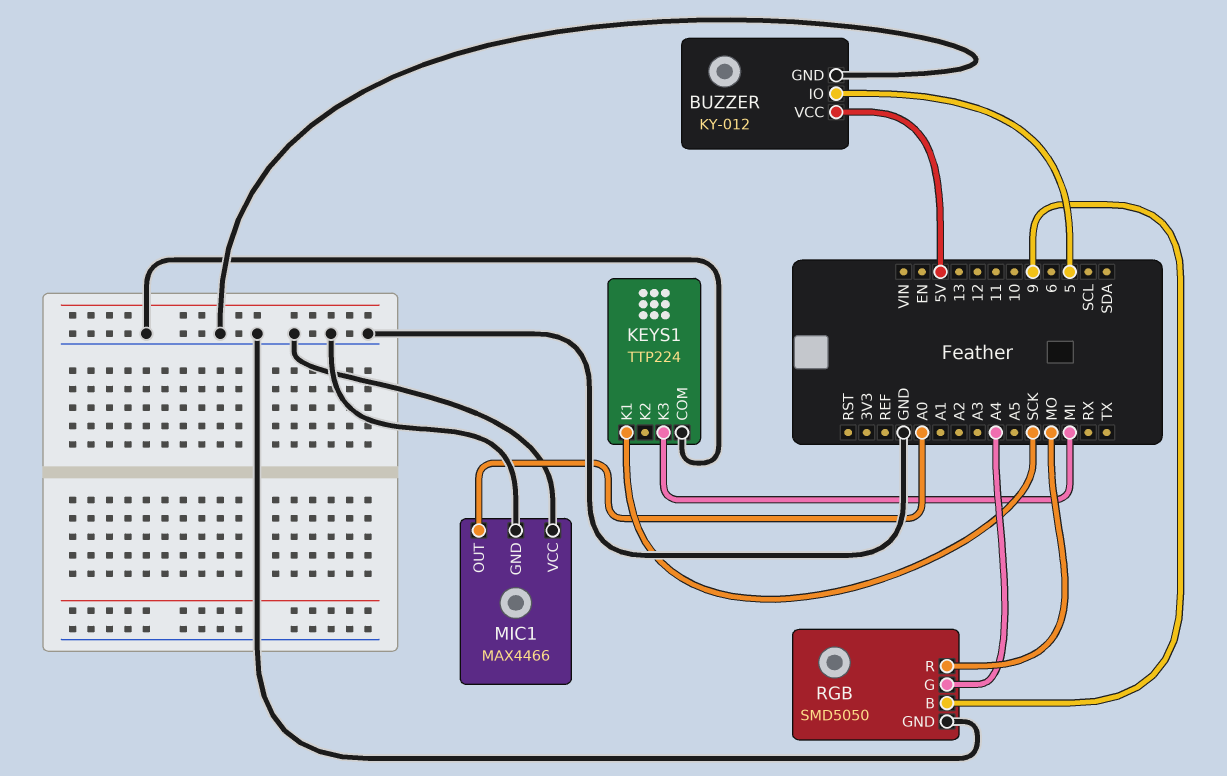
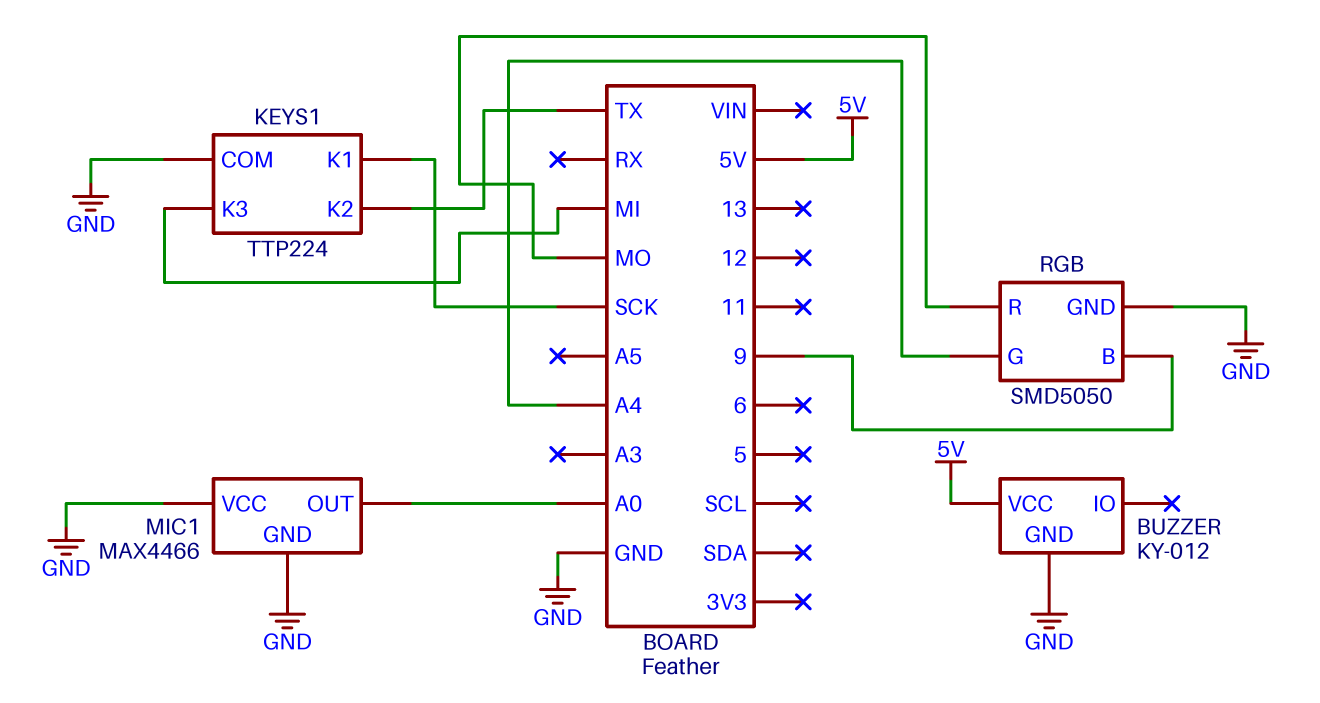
BUZZER pin IO: 5 -> none
KEYS1 pin K2: none -> TX

